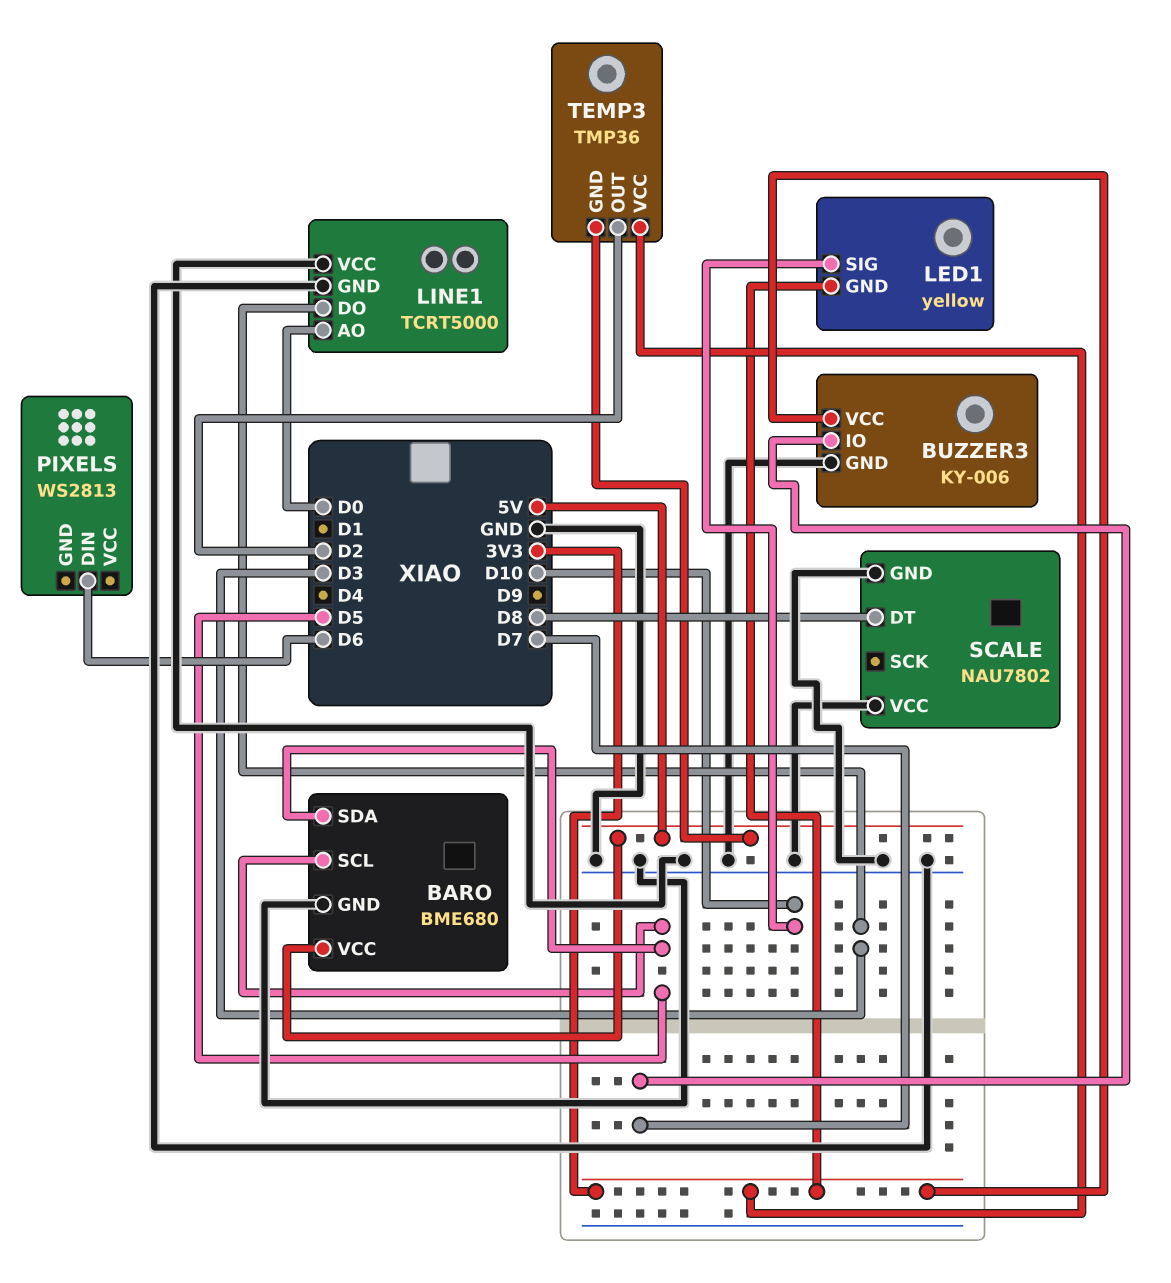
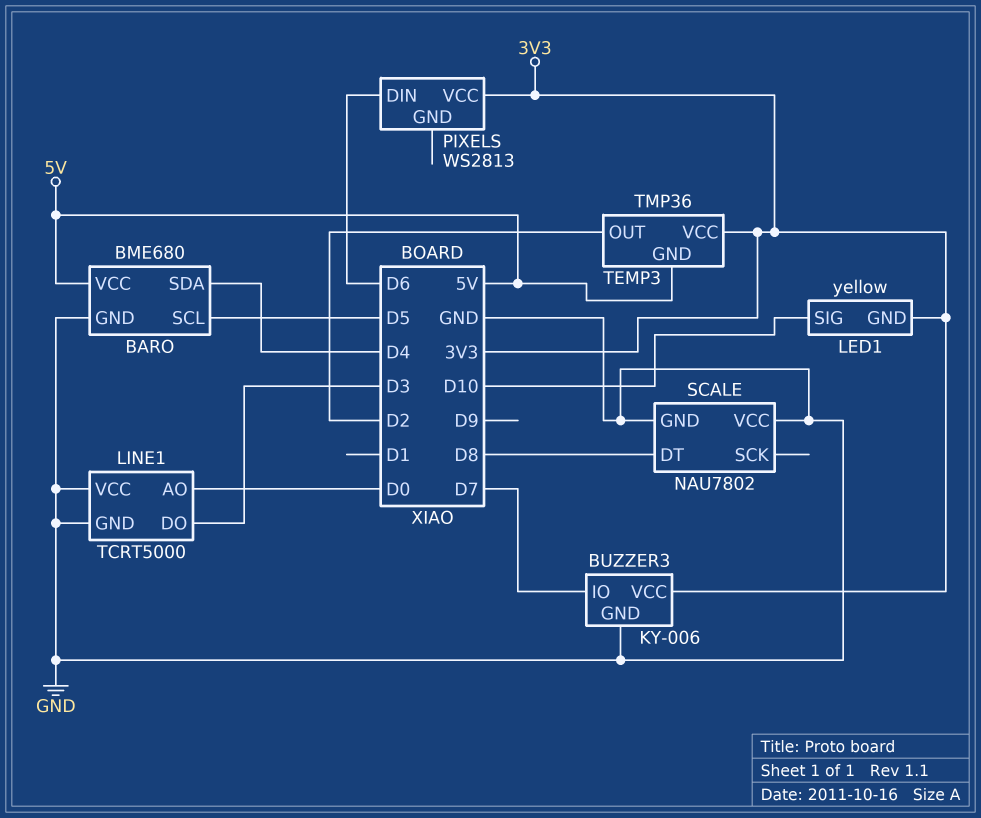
BARO pin SDA: D5 -> D4
PIXELS pin VCC: none -> 3V3

